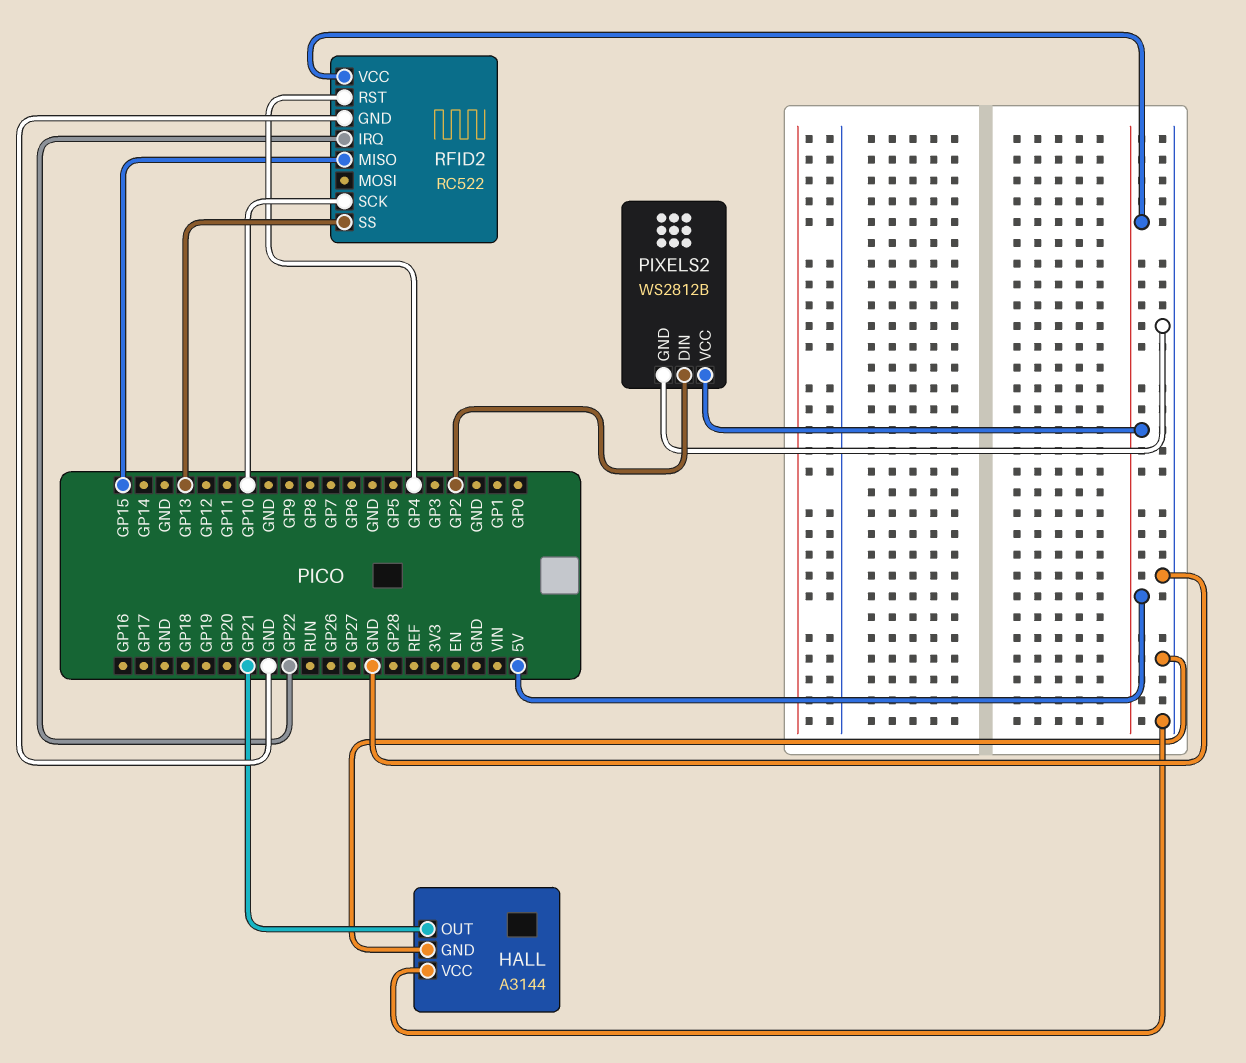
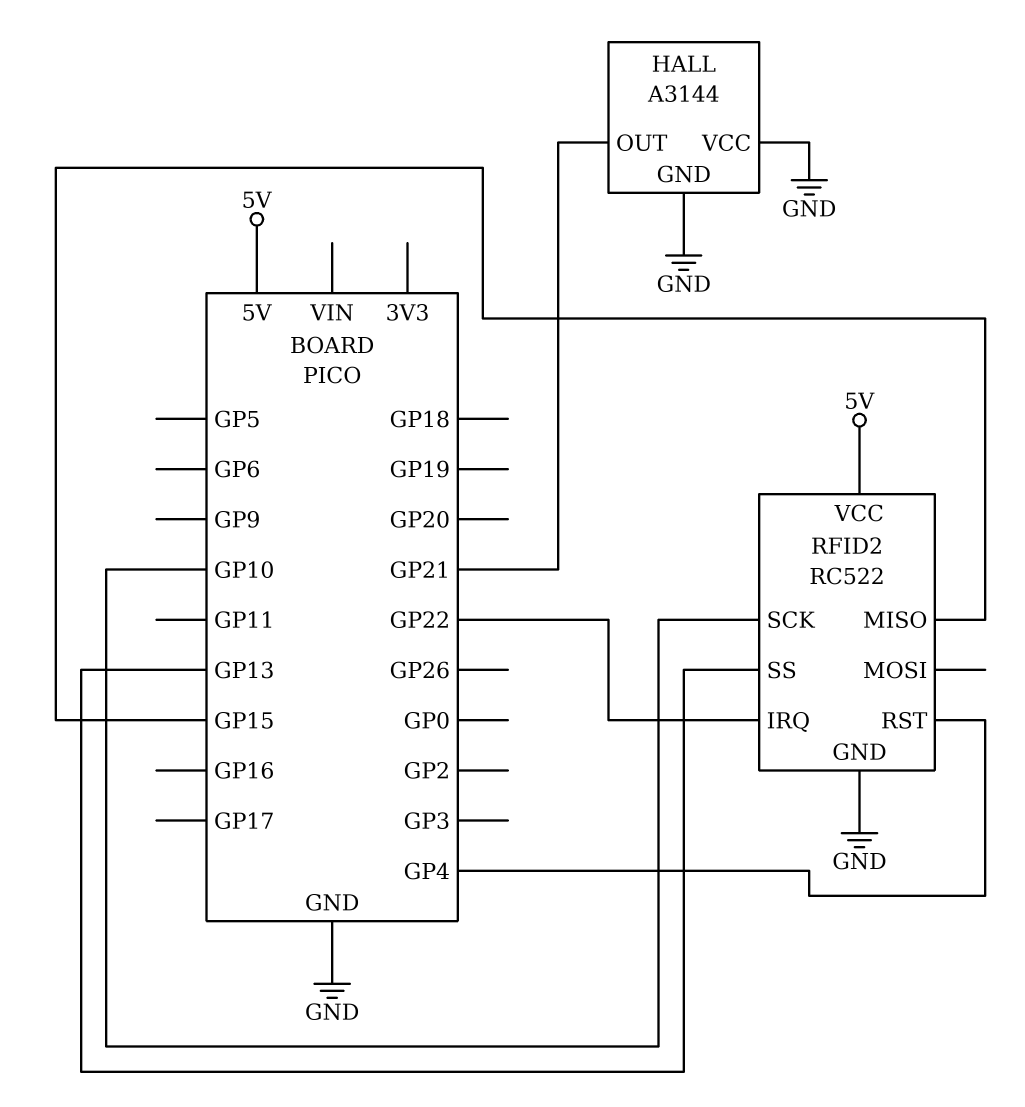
PIXELS2: WS2812B -> none
PIXELS2 pin DIN: GP2 -> none
PIXELS2 pin GND: GND -> none
PIXELS2 pin VCC: 5V -> none

